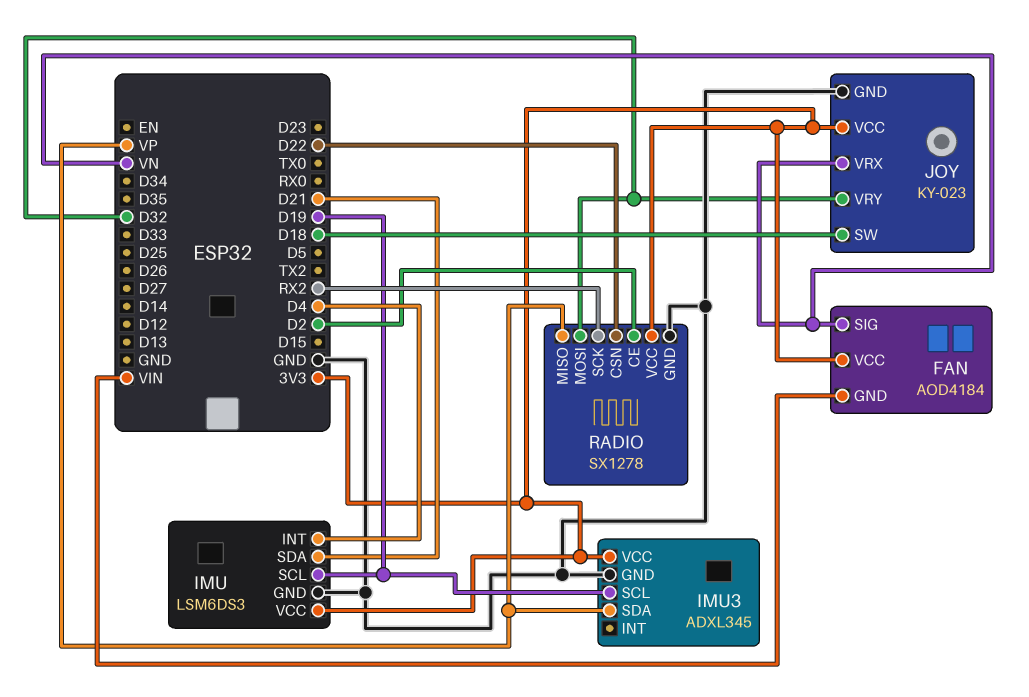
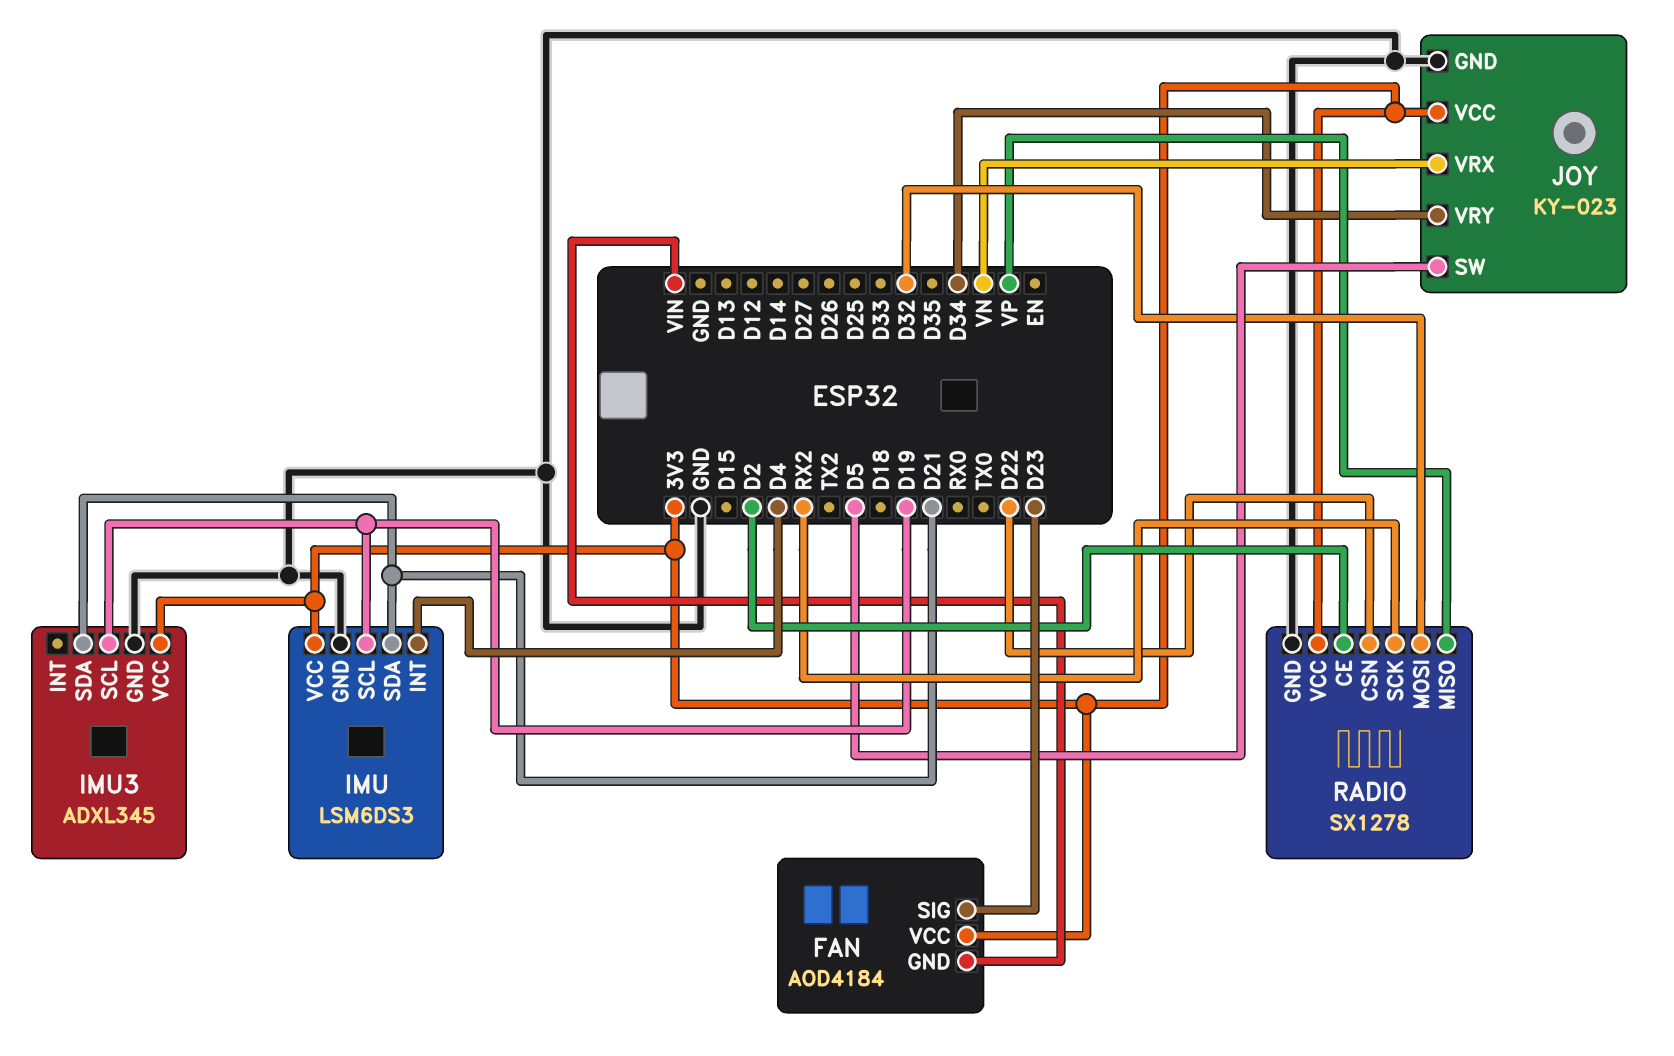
FAN pin SIG: VN -> D23
IMU3 pin SDA: VP -> D21
JOY pin SW: D18 -> D5
JOY pin VRY: D32 -> D34

